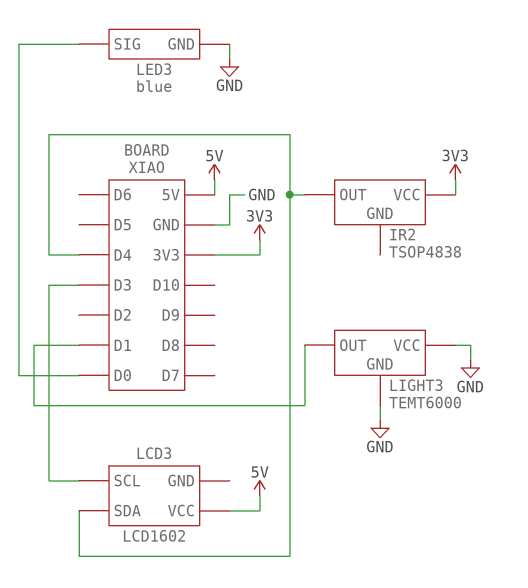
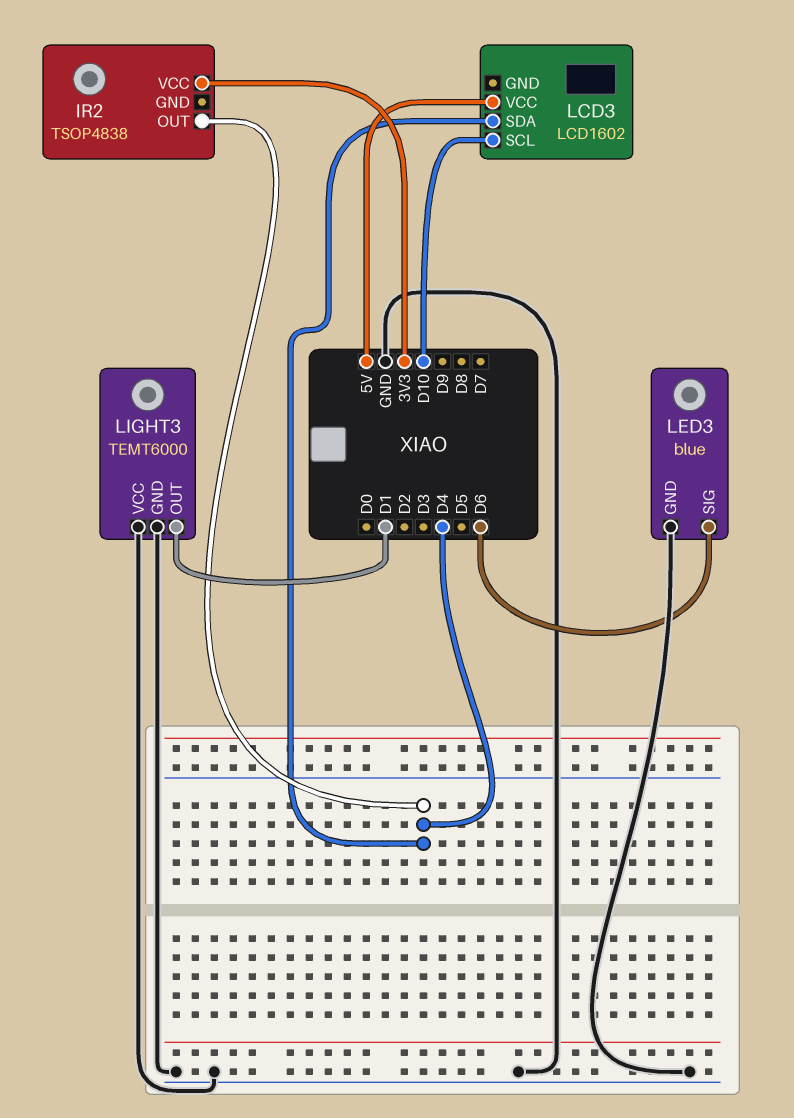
LCD3 pin SCL: D3 -> D10
LED3 pin SIG: D0 -> D6

